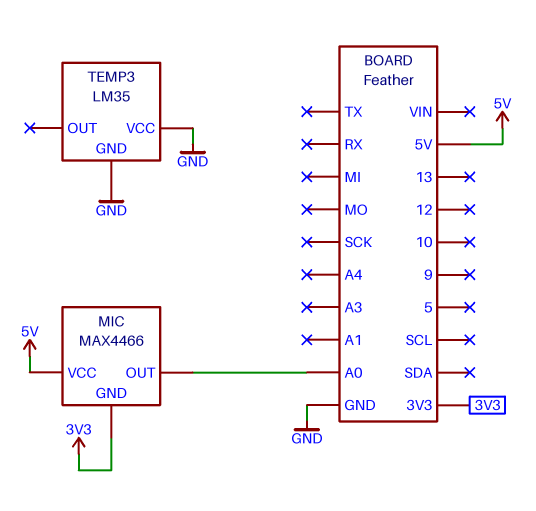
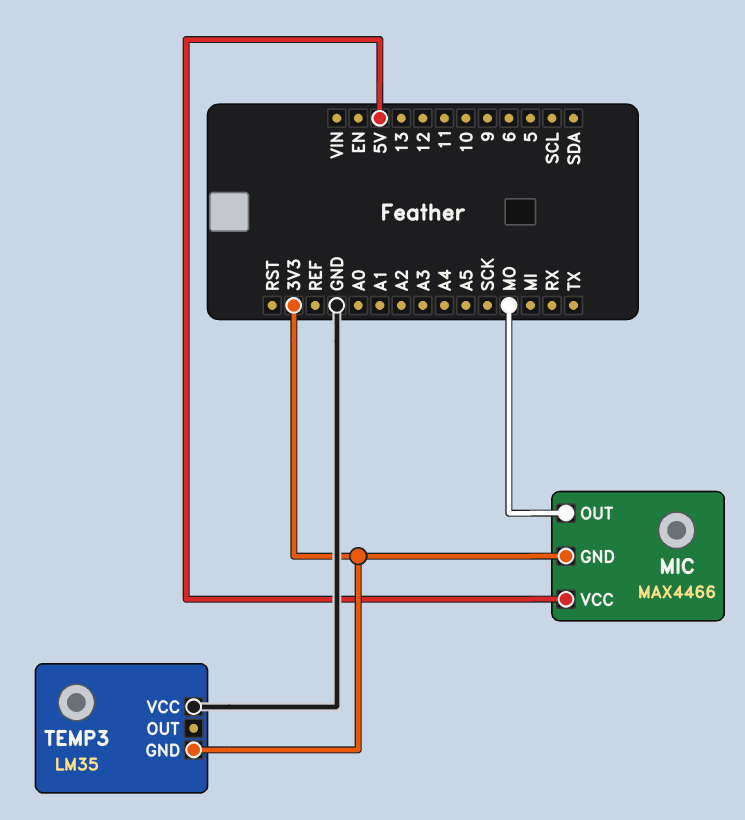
MIC pin OUT: A0 -> MO
TEMP3 pin GND: GND -> 3V3

